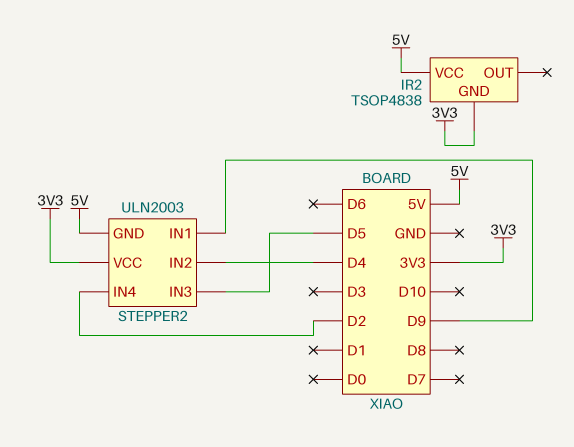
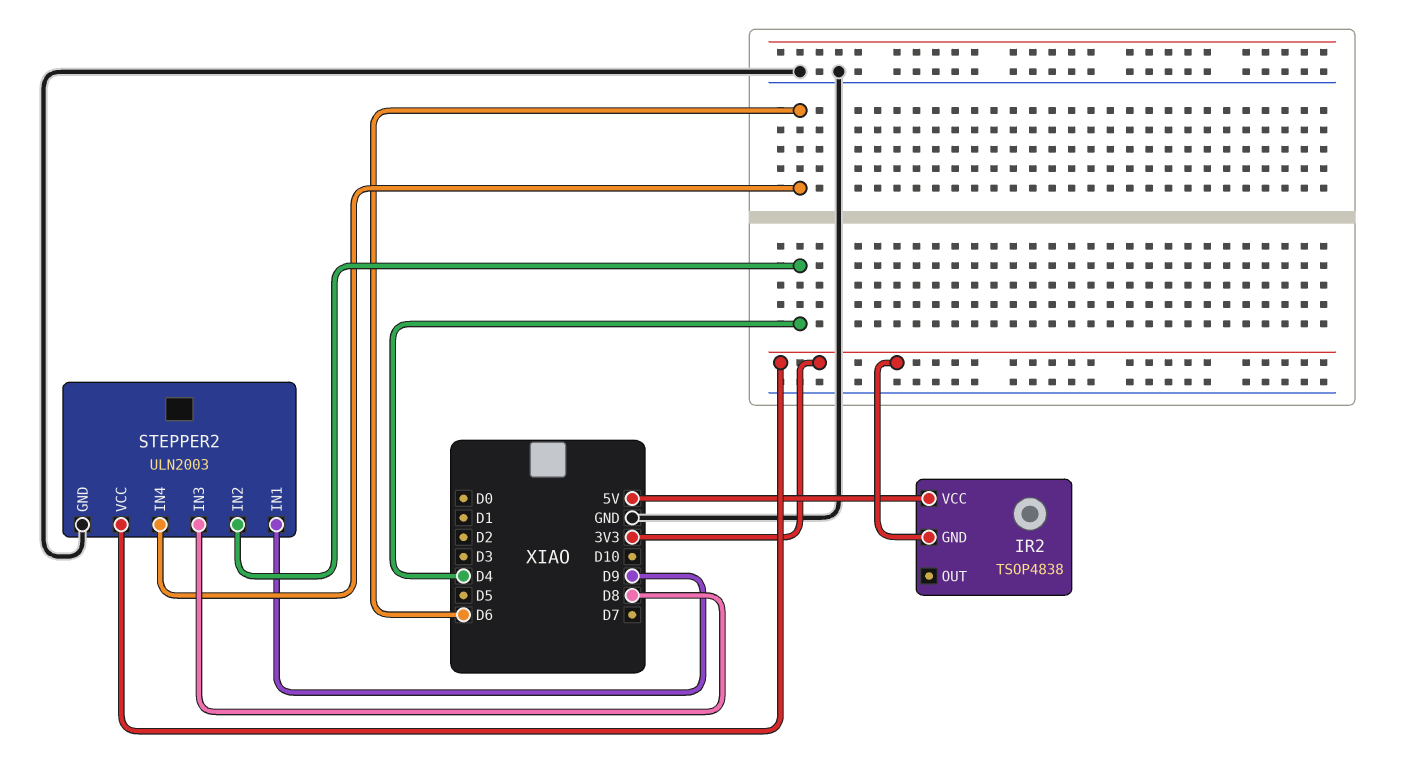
STEPPER2 pin GND: 5V -> GND
STEPPER2 pin IN3: D5 -> D8
STEPPER2 pin IN4: D2 -> D6

